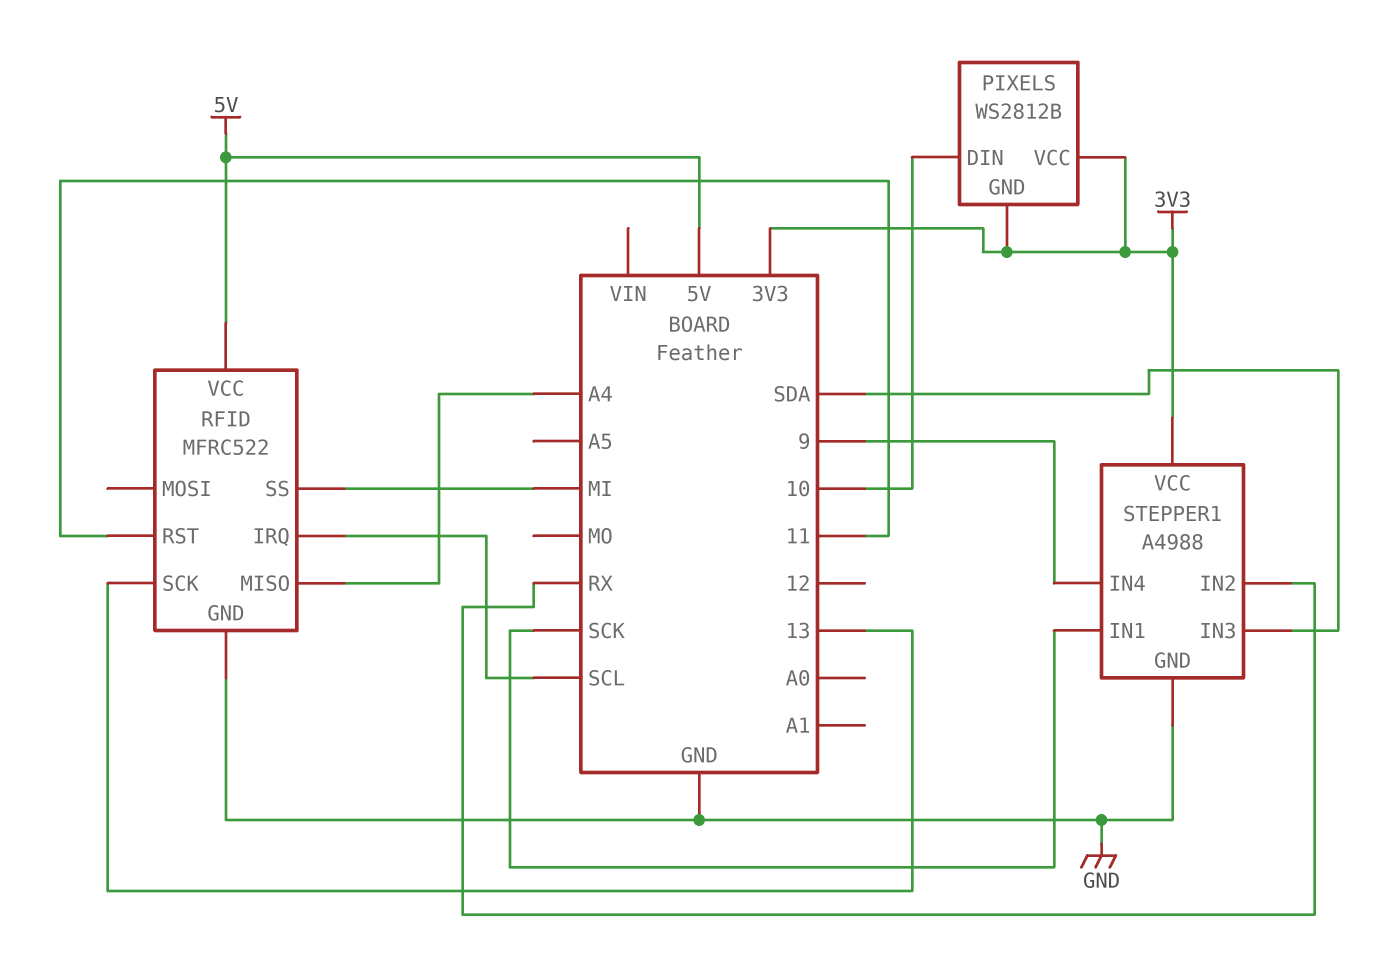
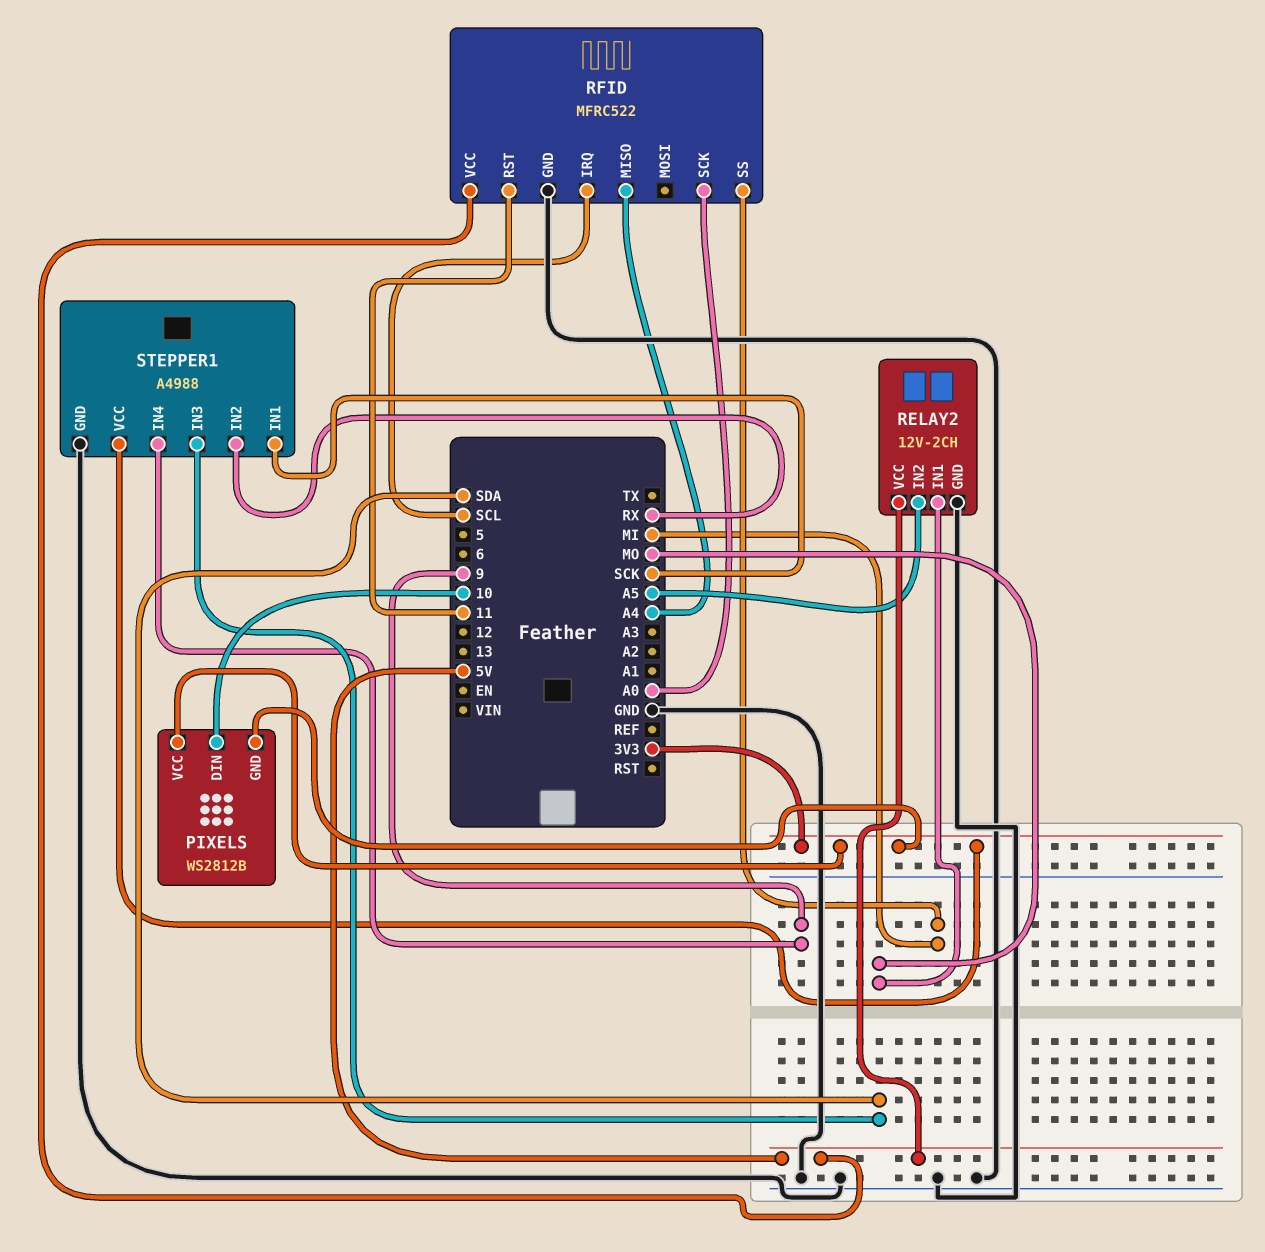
RELAY2: none -> 12V-2CH
RELAY2 pin GND: none -> GND
RELAY2 pin IN1: none -> MO
RELAY2 pin IN2: none -> A5
RELAY2 pin VCC: none -> 5V
RFID pin SCK: 13 -> A0

